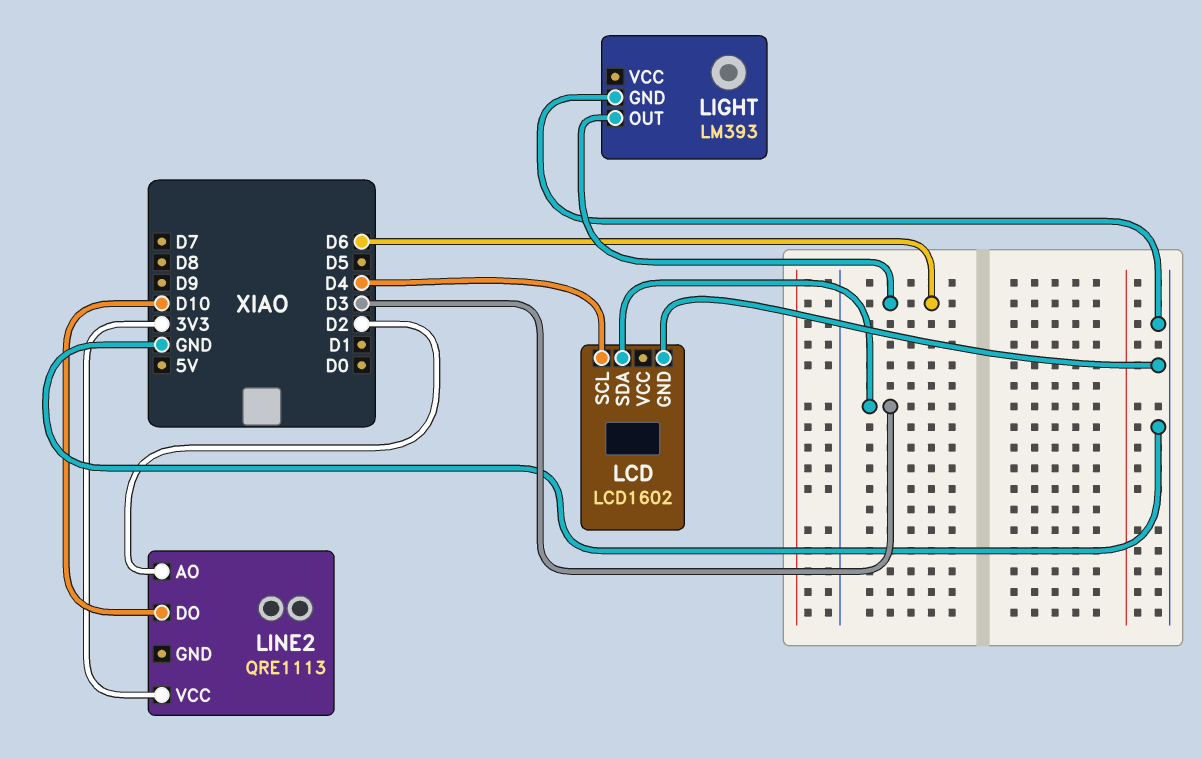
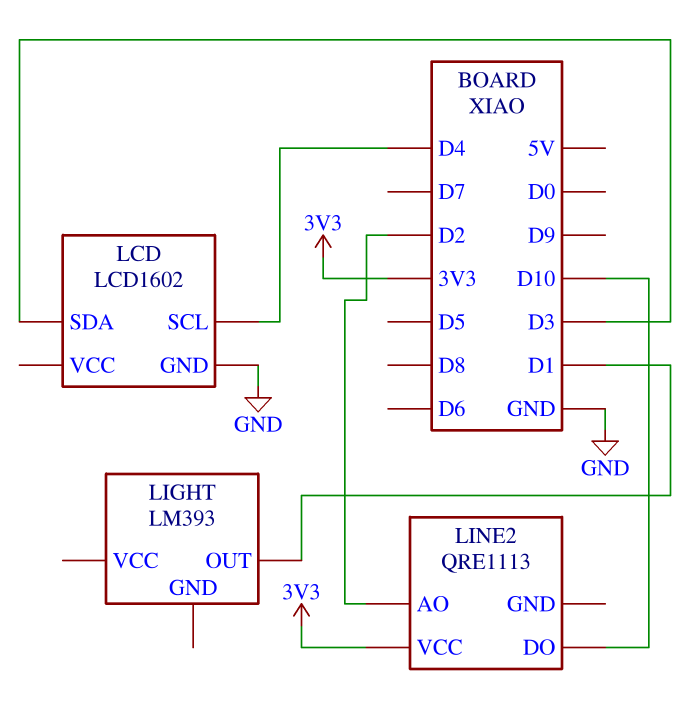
LIGHT pin GND: GND -> none
LIGHT pin OUT: D6 -> D1

